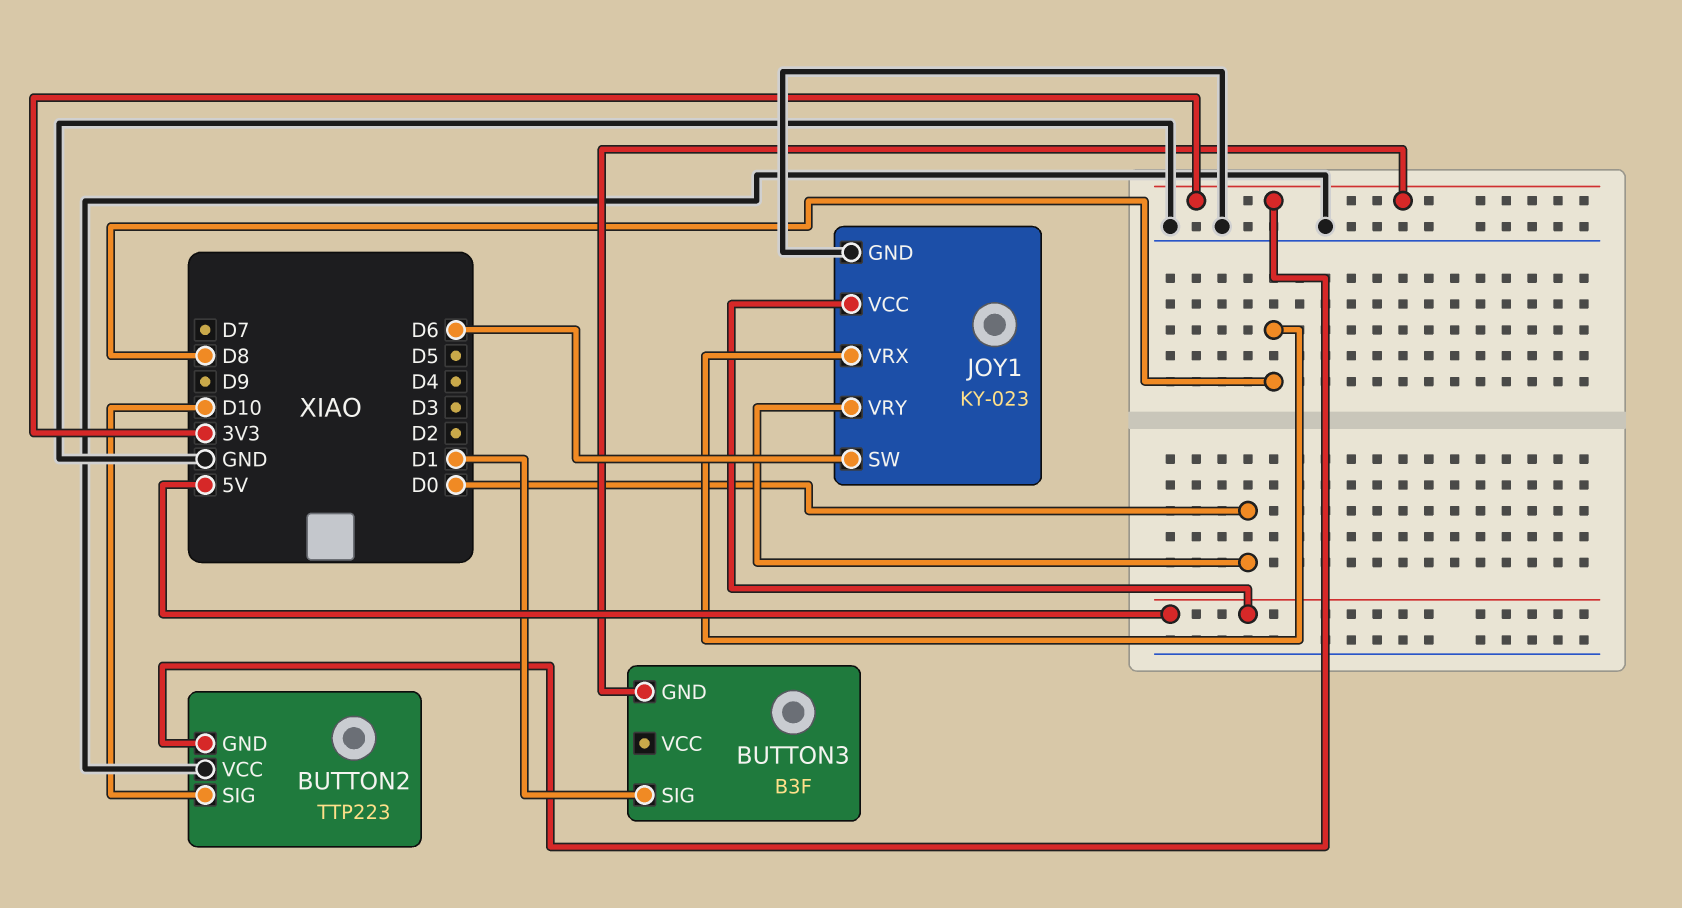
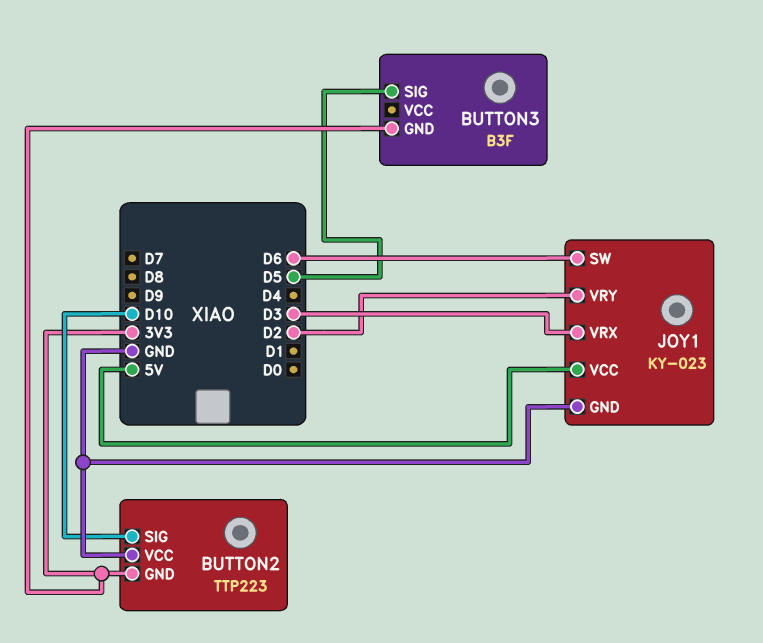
BUTTON3 pin SIG: D1 -> D5
JOY1 pin VRX: D8 -> D3
JOY1 pin VRY: D0 -> D2

